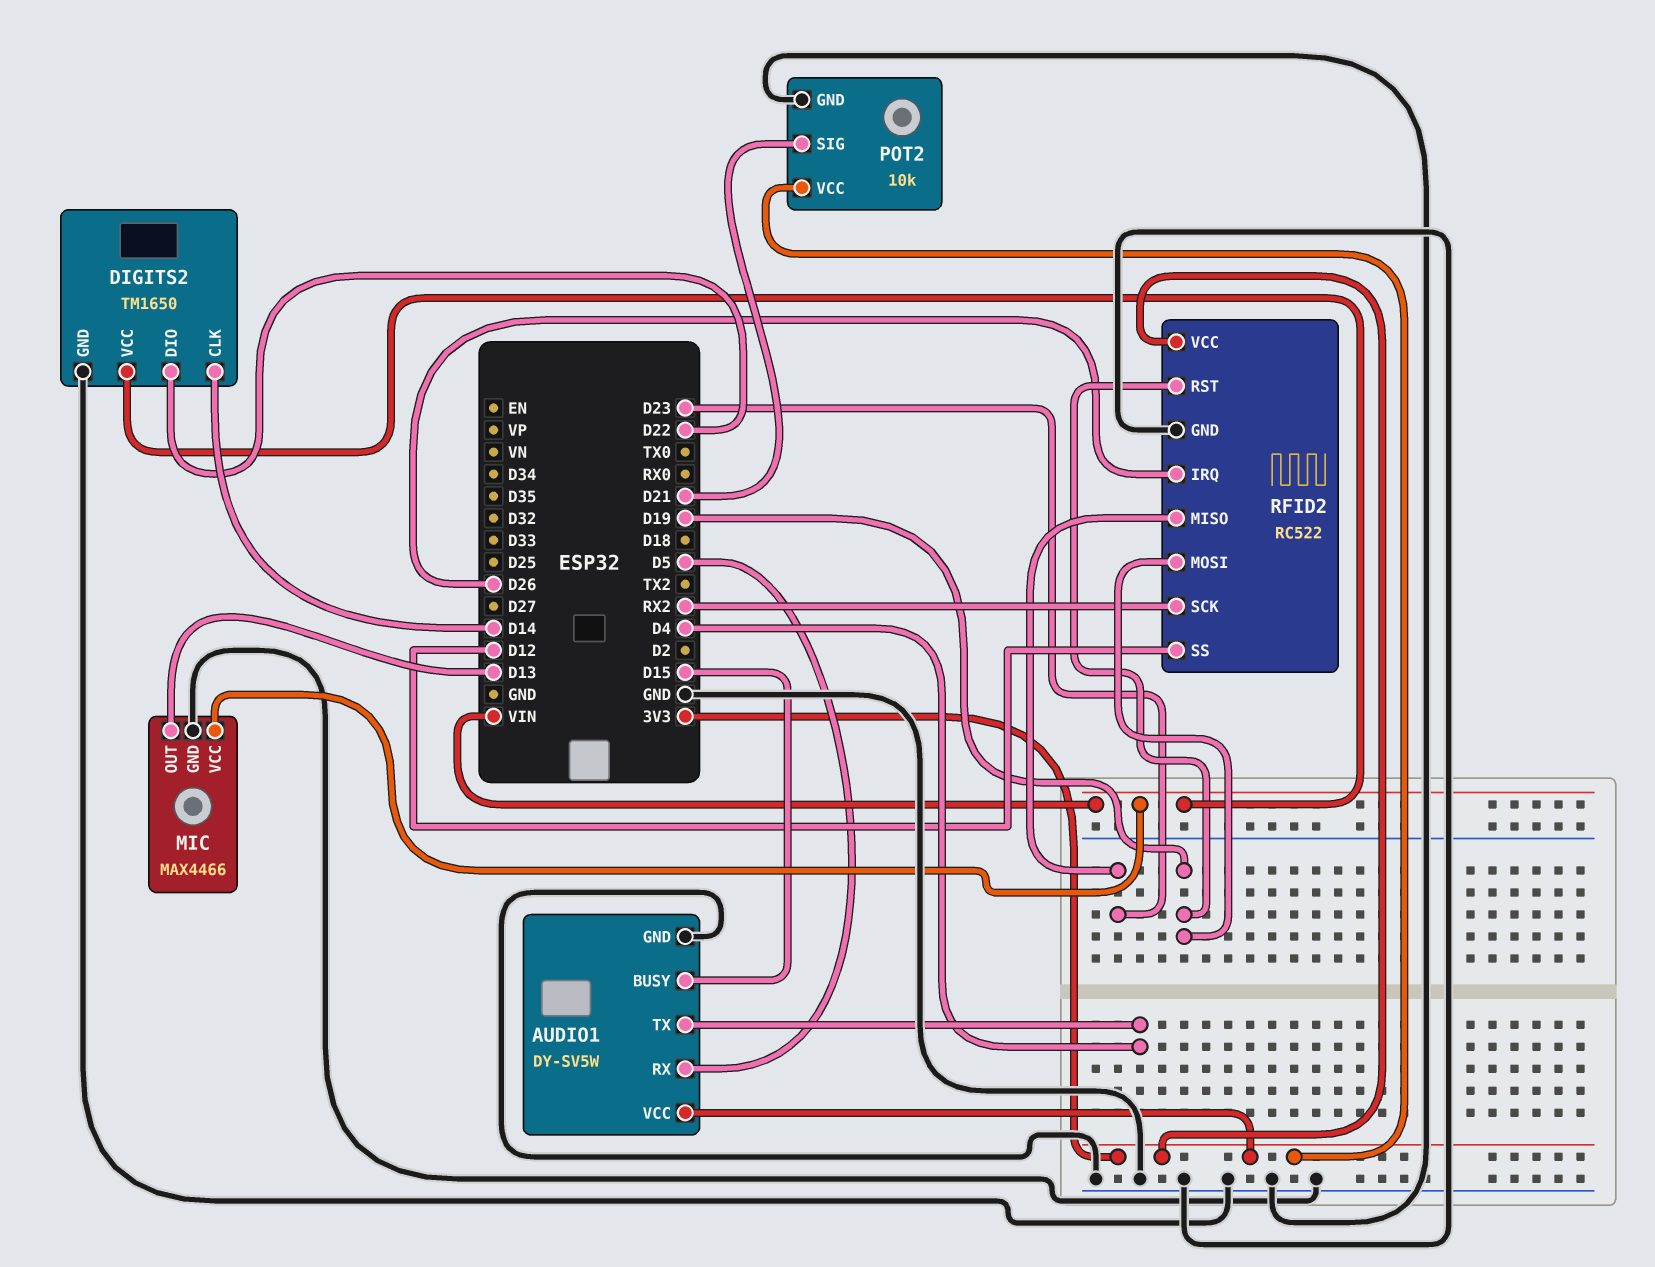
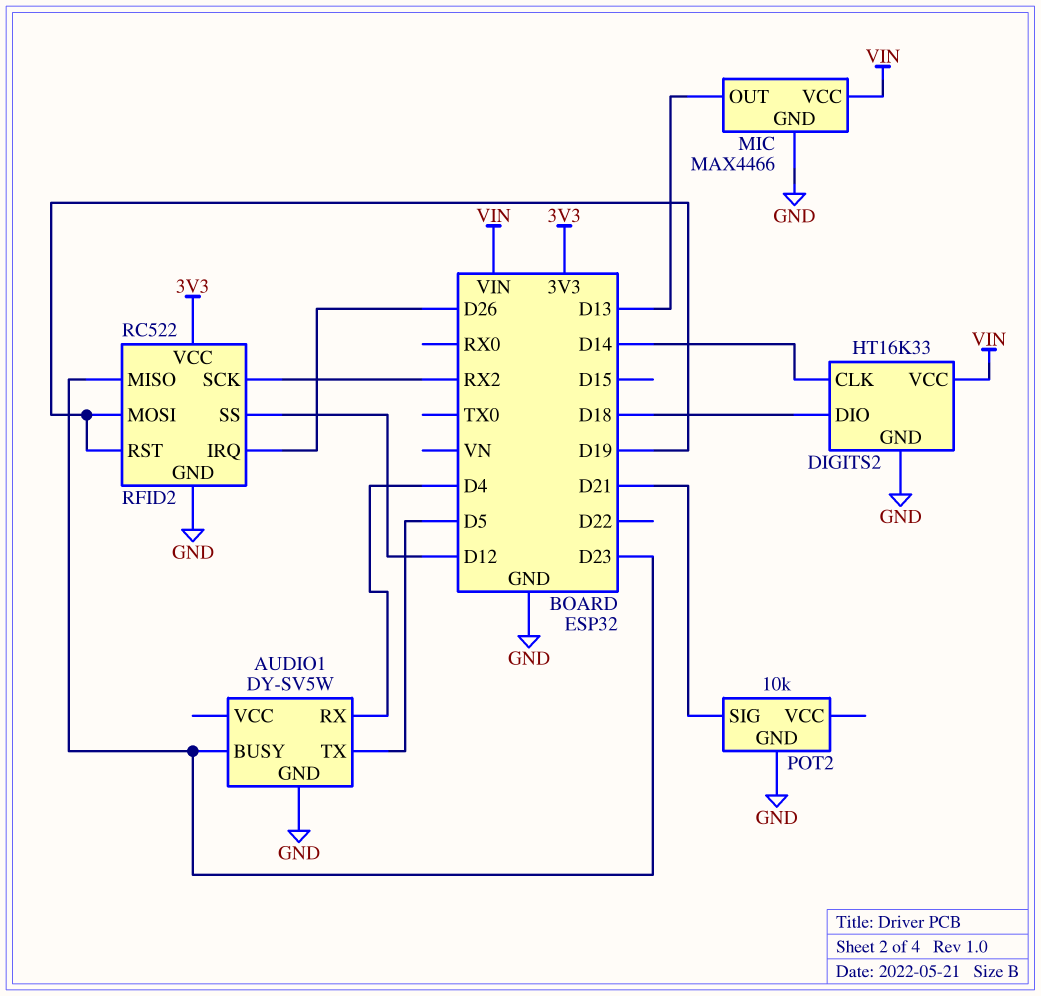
AUDIO1 pin BUSY: D15 -> D23
AUDIO1 pin RX: D5 -> D4
AUDIO1 pin TX: D4 -> D5
AUDIO1 pin VCC: 3V3 -> none
DIGITS2: TM1650 -> HT16K33
DIGITS2 pin DIO: D22 -> D18
POT2 pin VCC: 3V3 -> none

